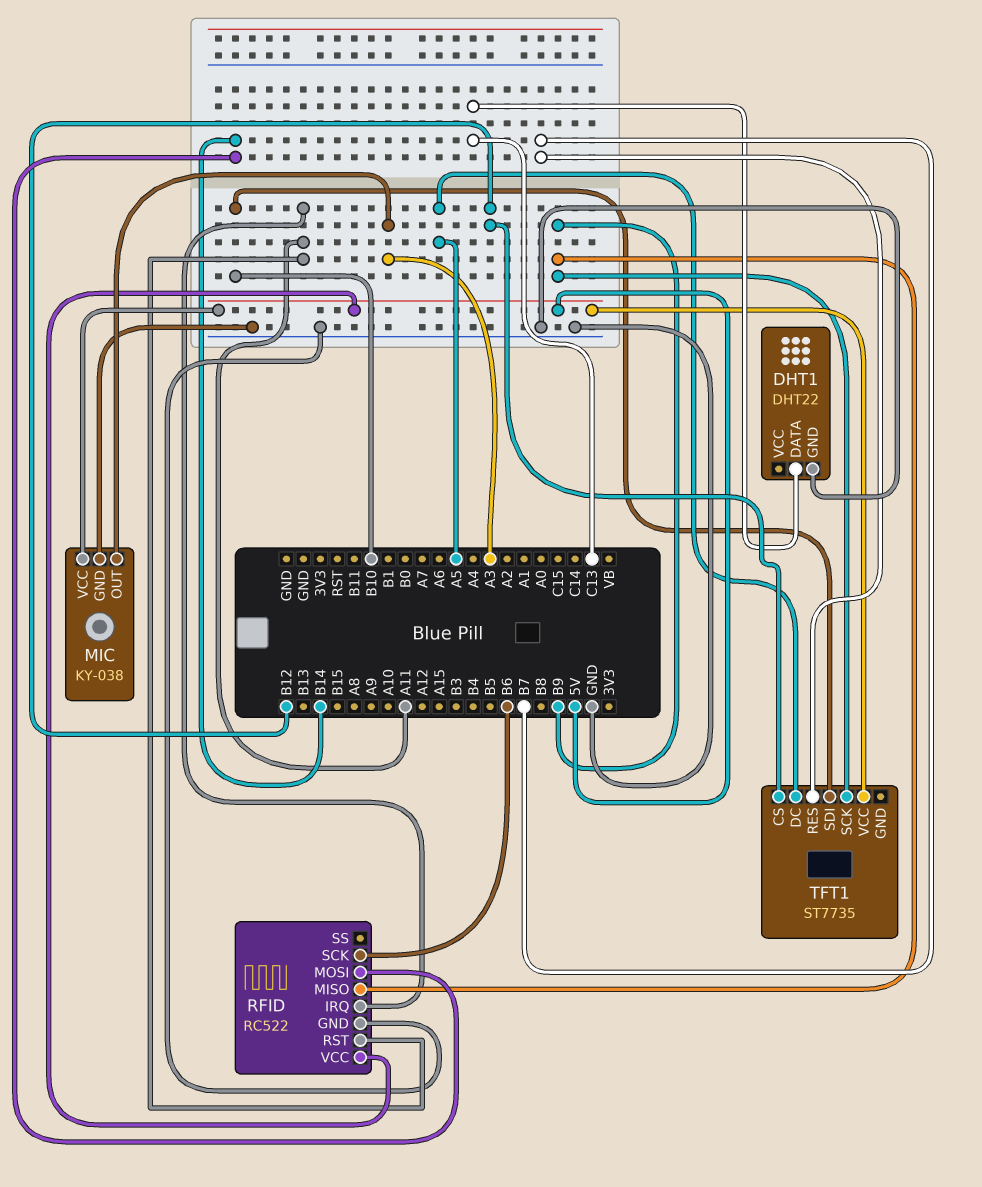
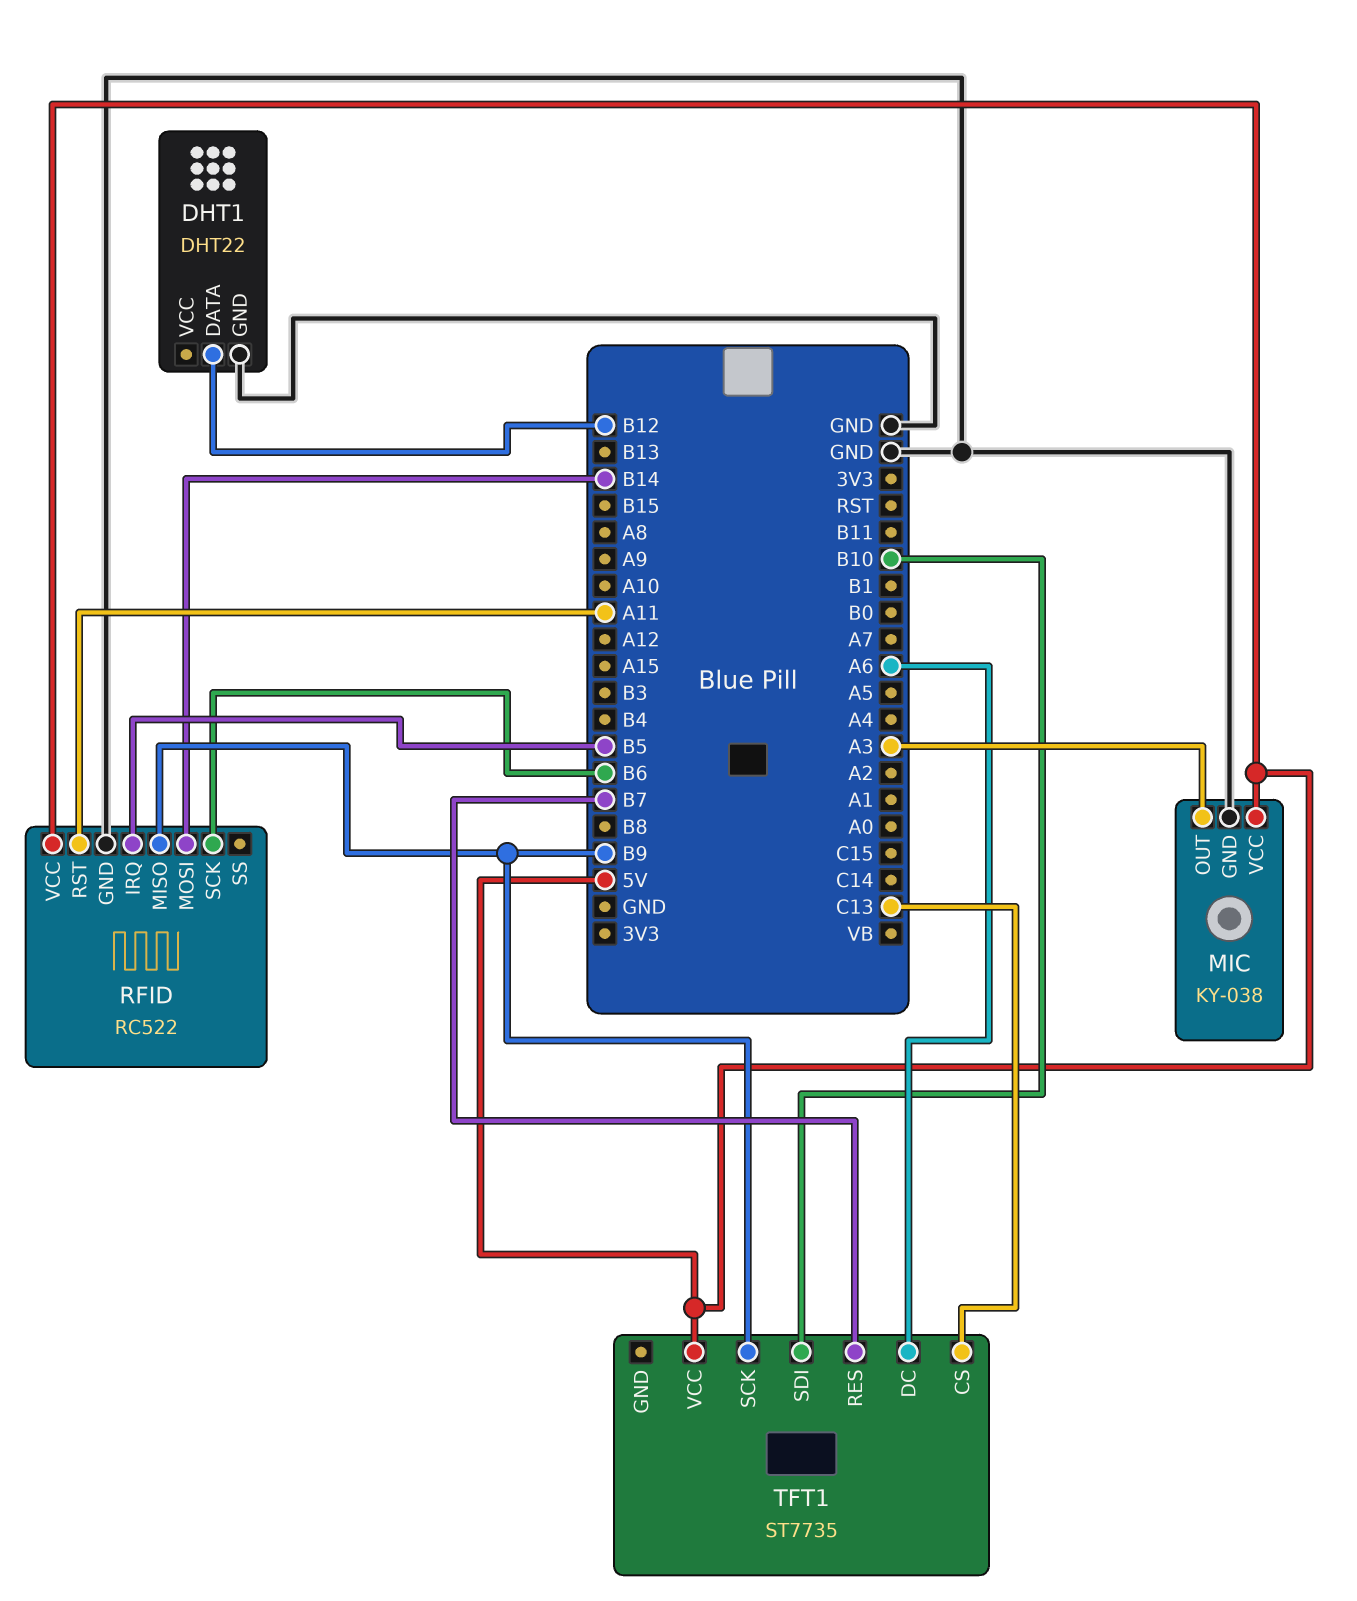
DHT1 pin DATA: C13 -> B12
RFID pin IRQ: A11 -> B5
TFT1 pin CS: B12 -> C13
TFT1 pin DC: A5 -> A6

